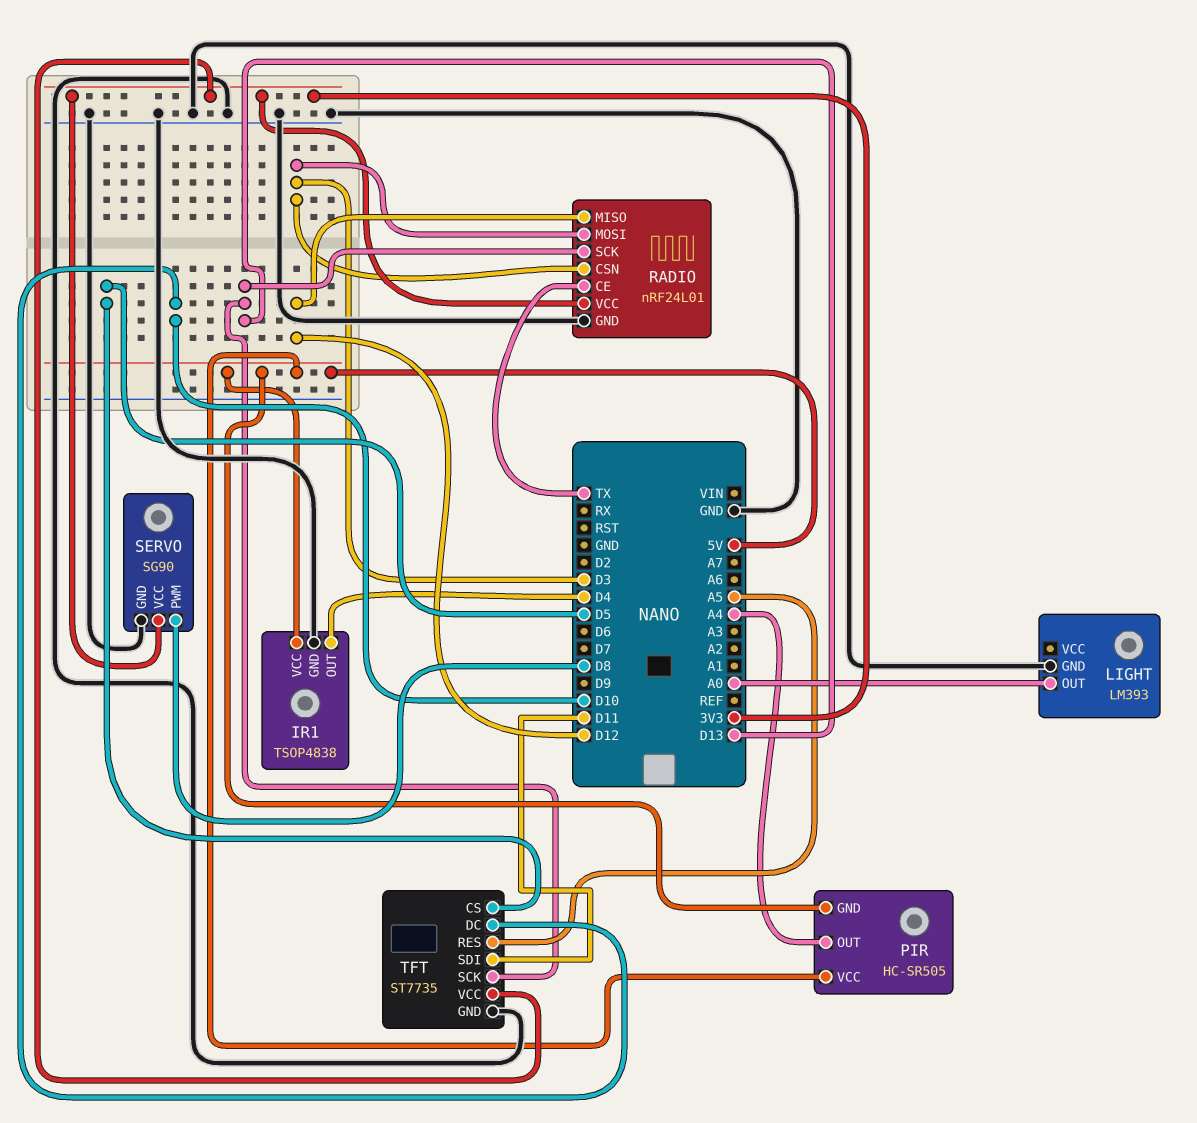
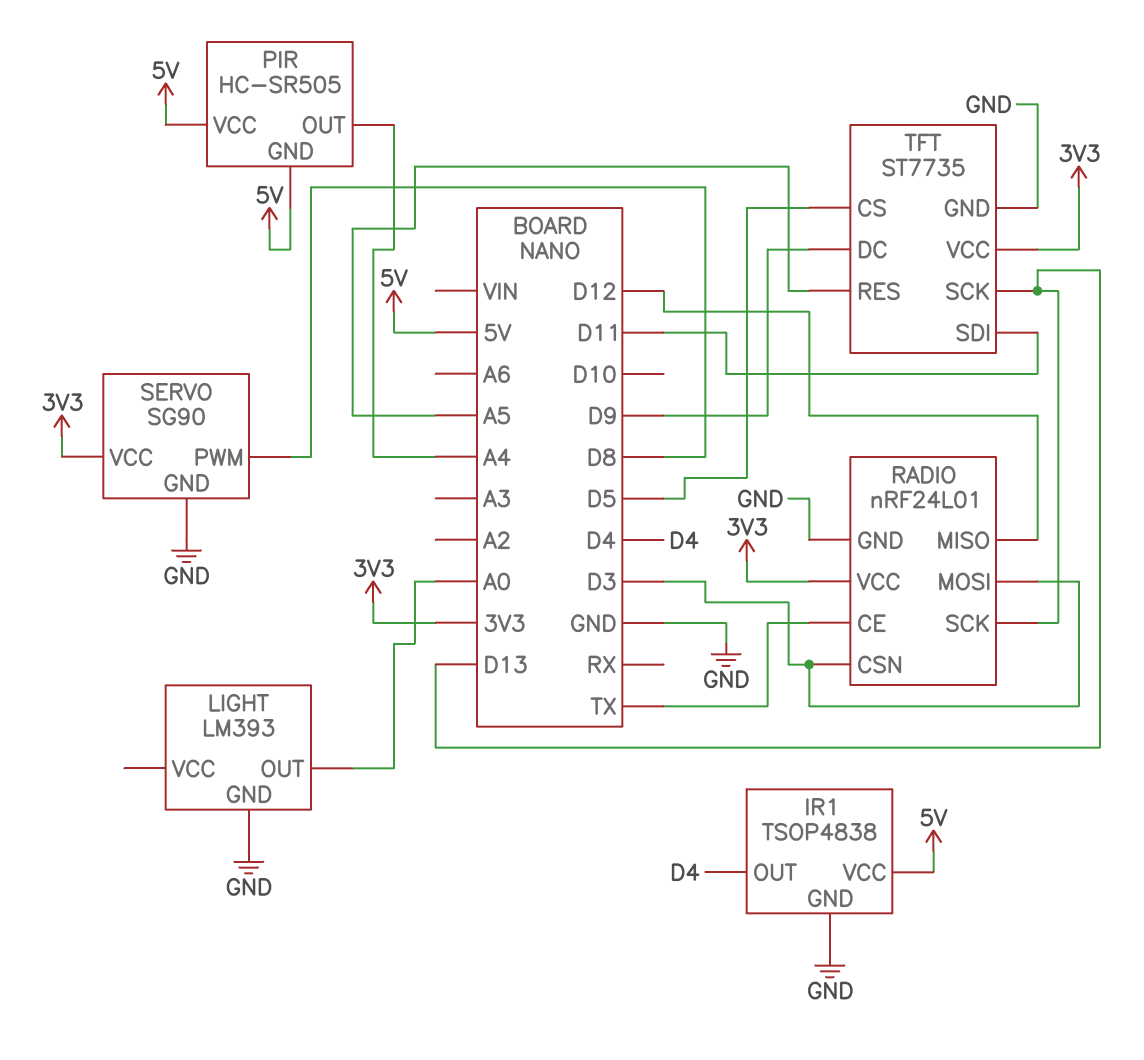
TFT pin DC: D10 -> D9

